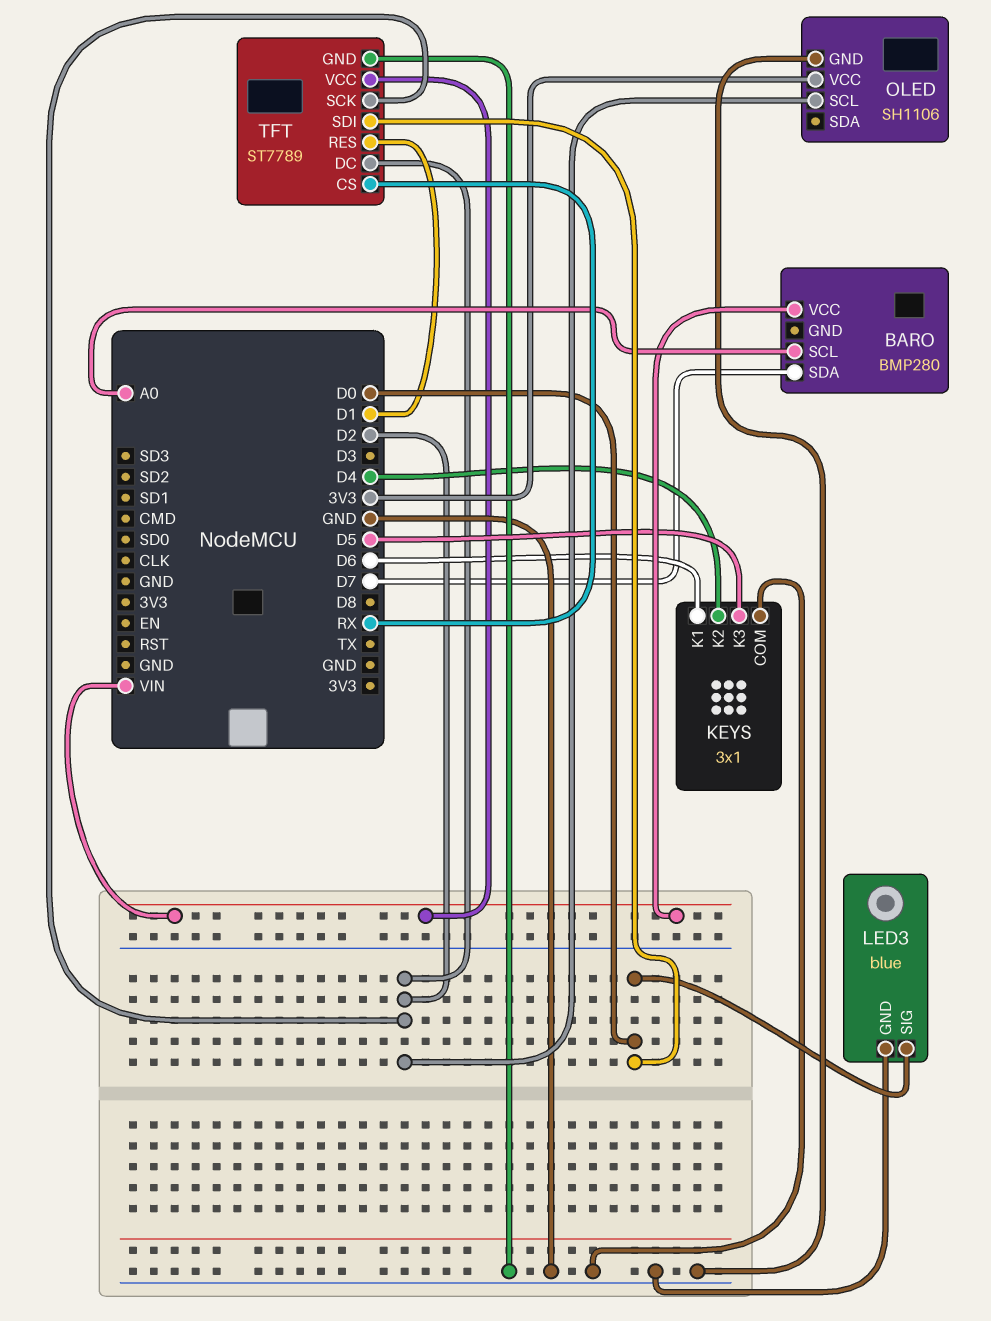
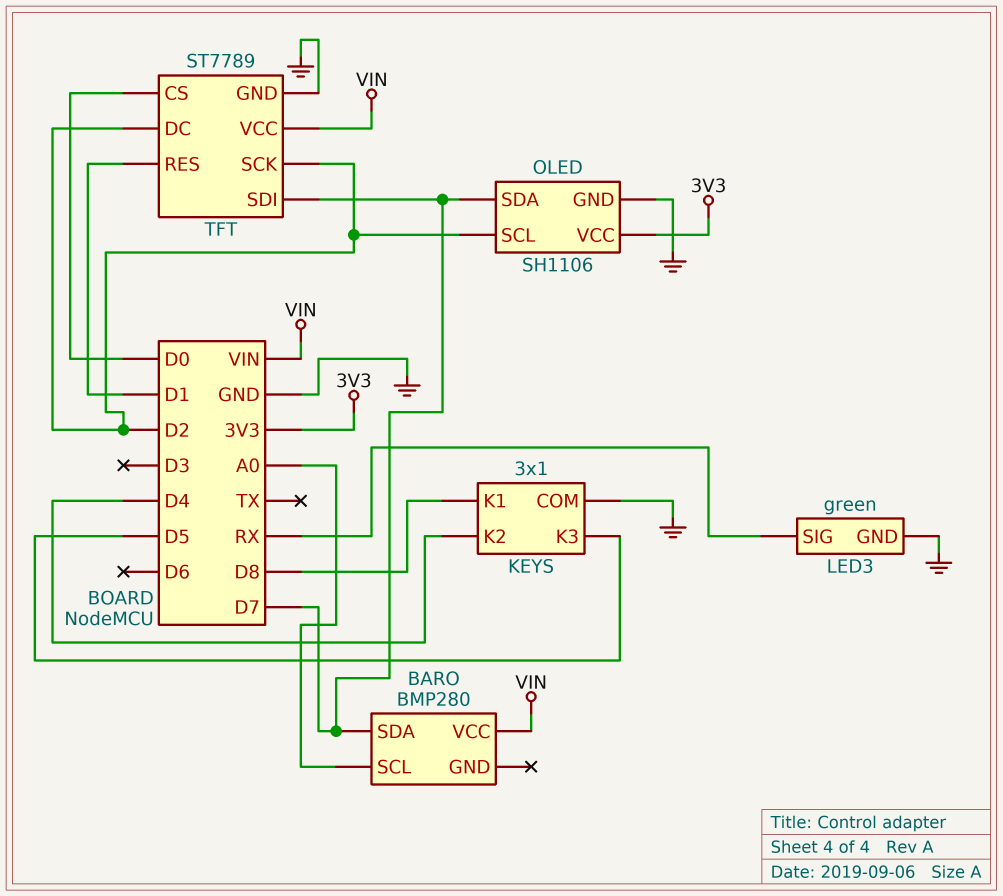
KEYS pin K1: D6 -> D8
LED3: blue -> green
LED3 pin SIG: D0 -> RX
OLED pin SDA: none -> D7
TFT pin CS: RX -> D0
TFT pin SDI: D0 -> D7

